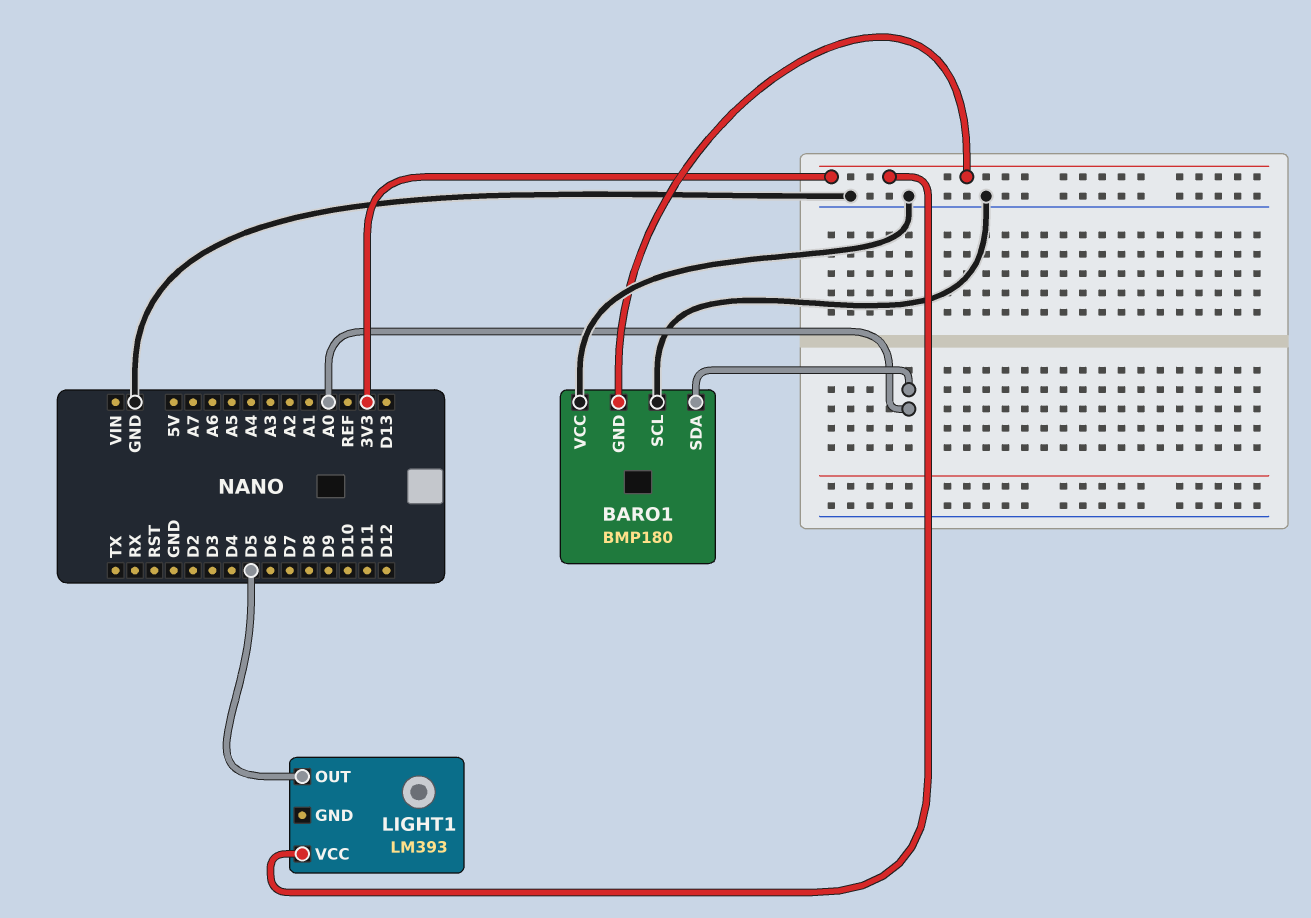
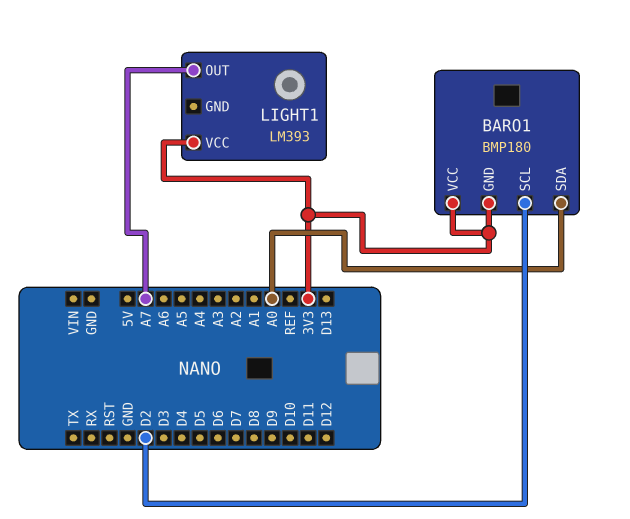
BARO1 pin SCL: GND -> D2
BARO1 pin VCC: GND -> 3V3
LIGHT1 pin OUT: D5 -> A7

